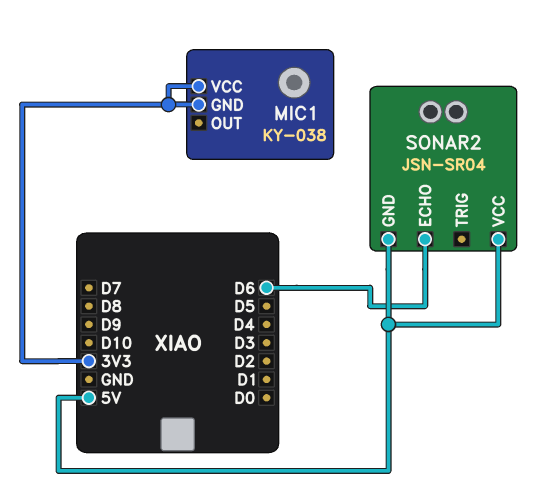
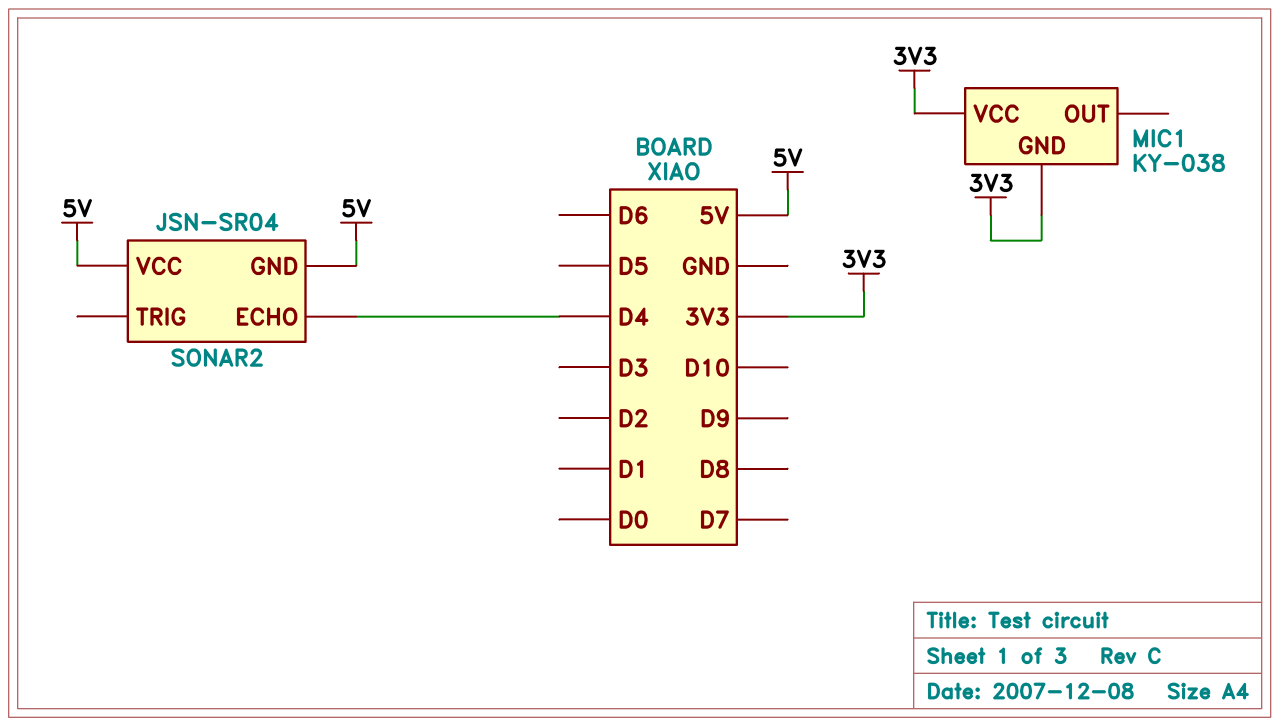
SONAR2 pin ECHO: D6 -> D4

